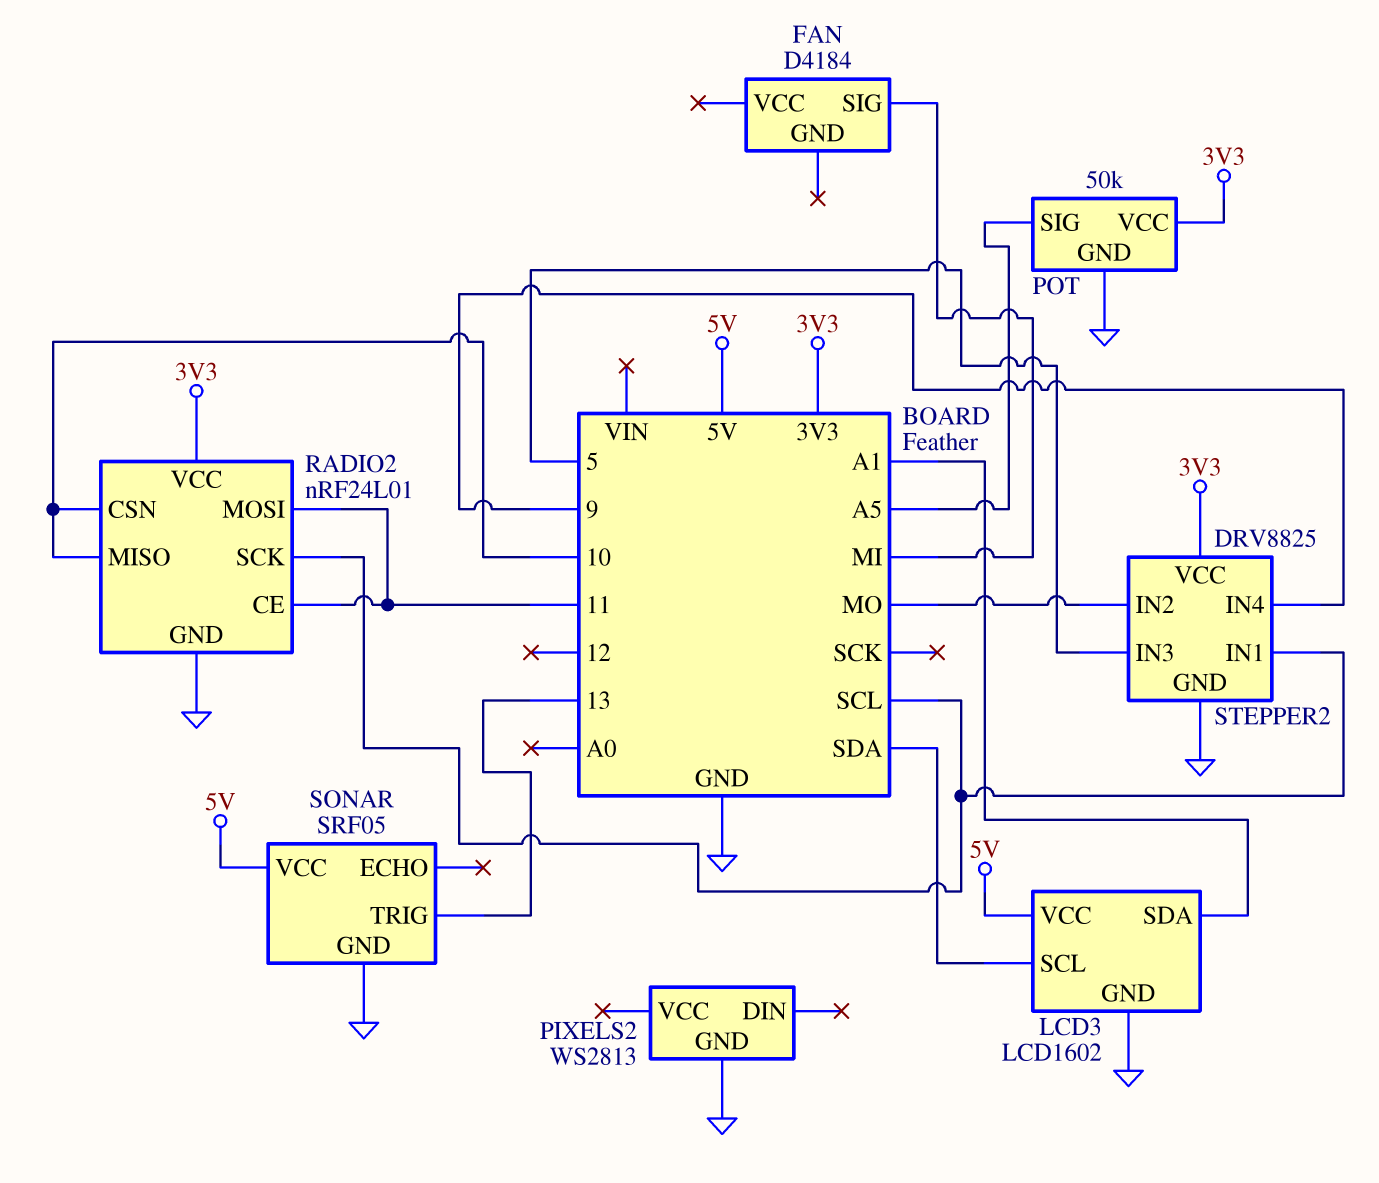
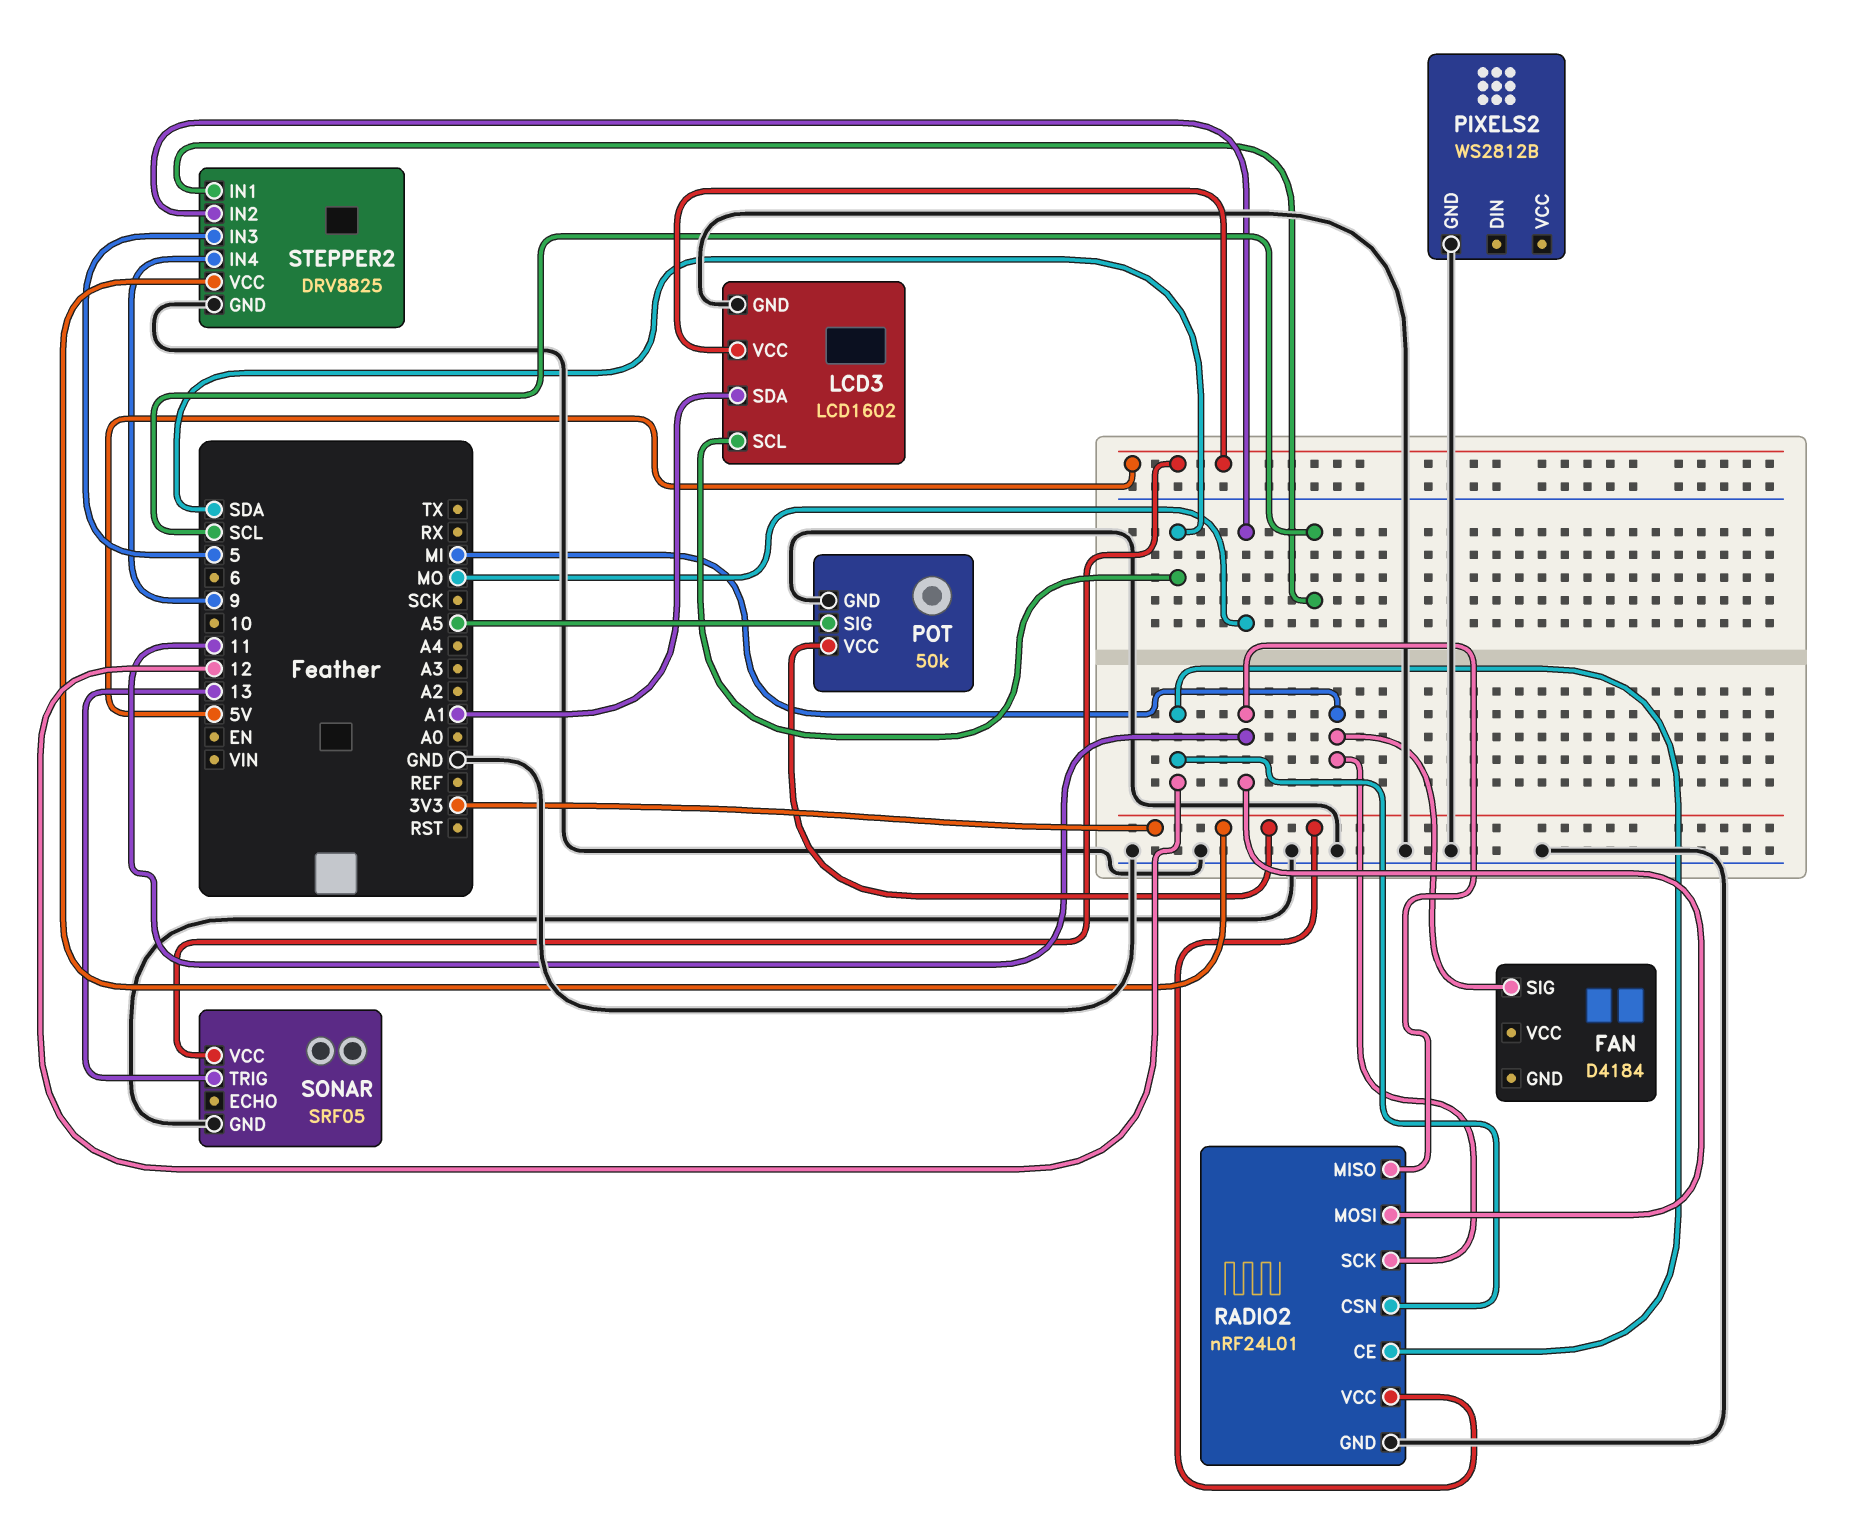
PIXELS2: WS2813 -> WS2812B
RADIO2 pin CE: 11 -> 12
RADIO2 pin CSN: 10 -> 12
RADIO2 pin MISO: 10 -> 11
RADIO2 pin SCK: SCL -> MI

